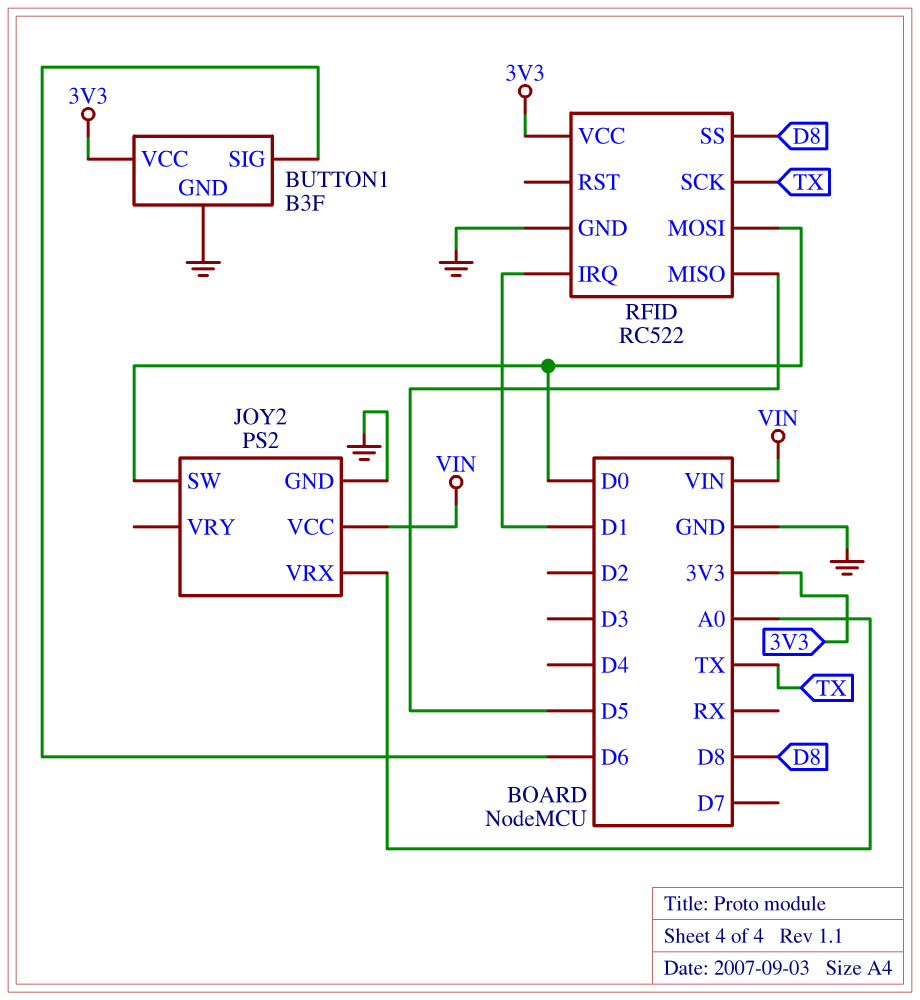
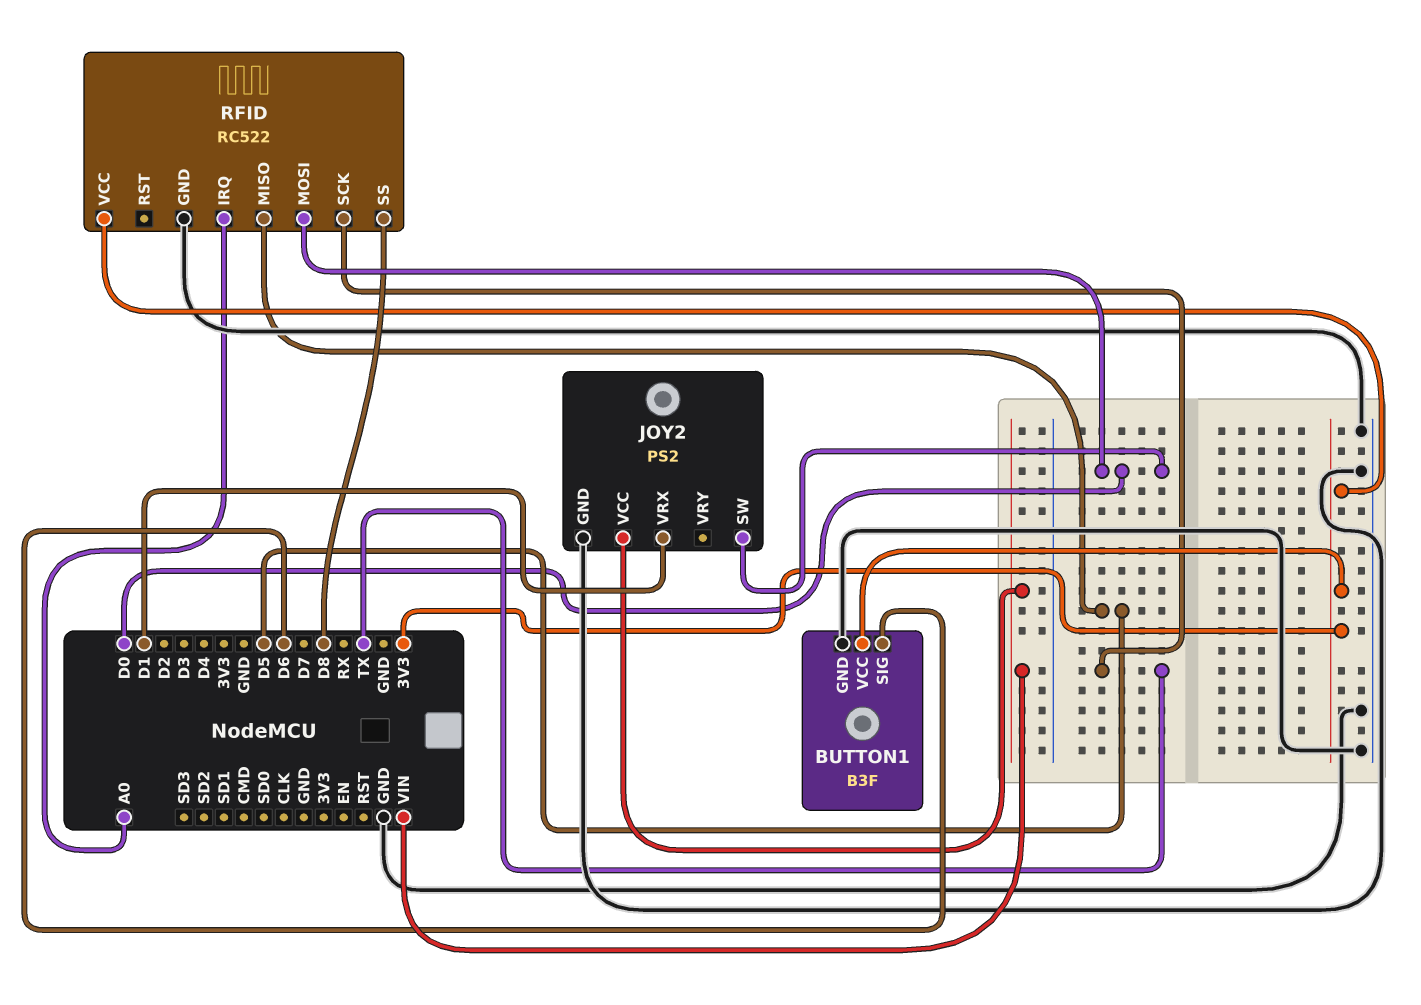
JOY2 pin VRX: A0 -> D1
RFID pin IRQ: D1 -> A0

